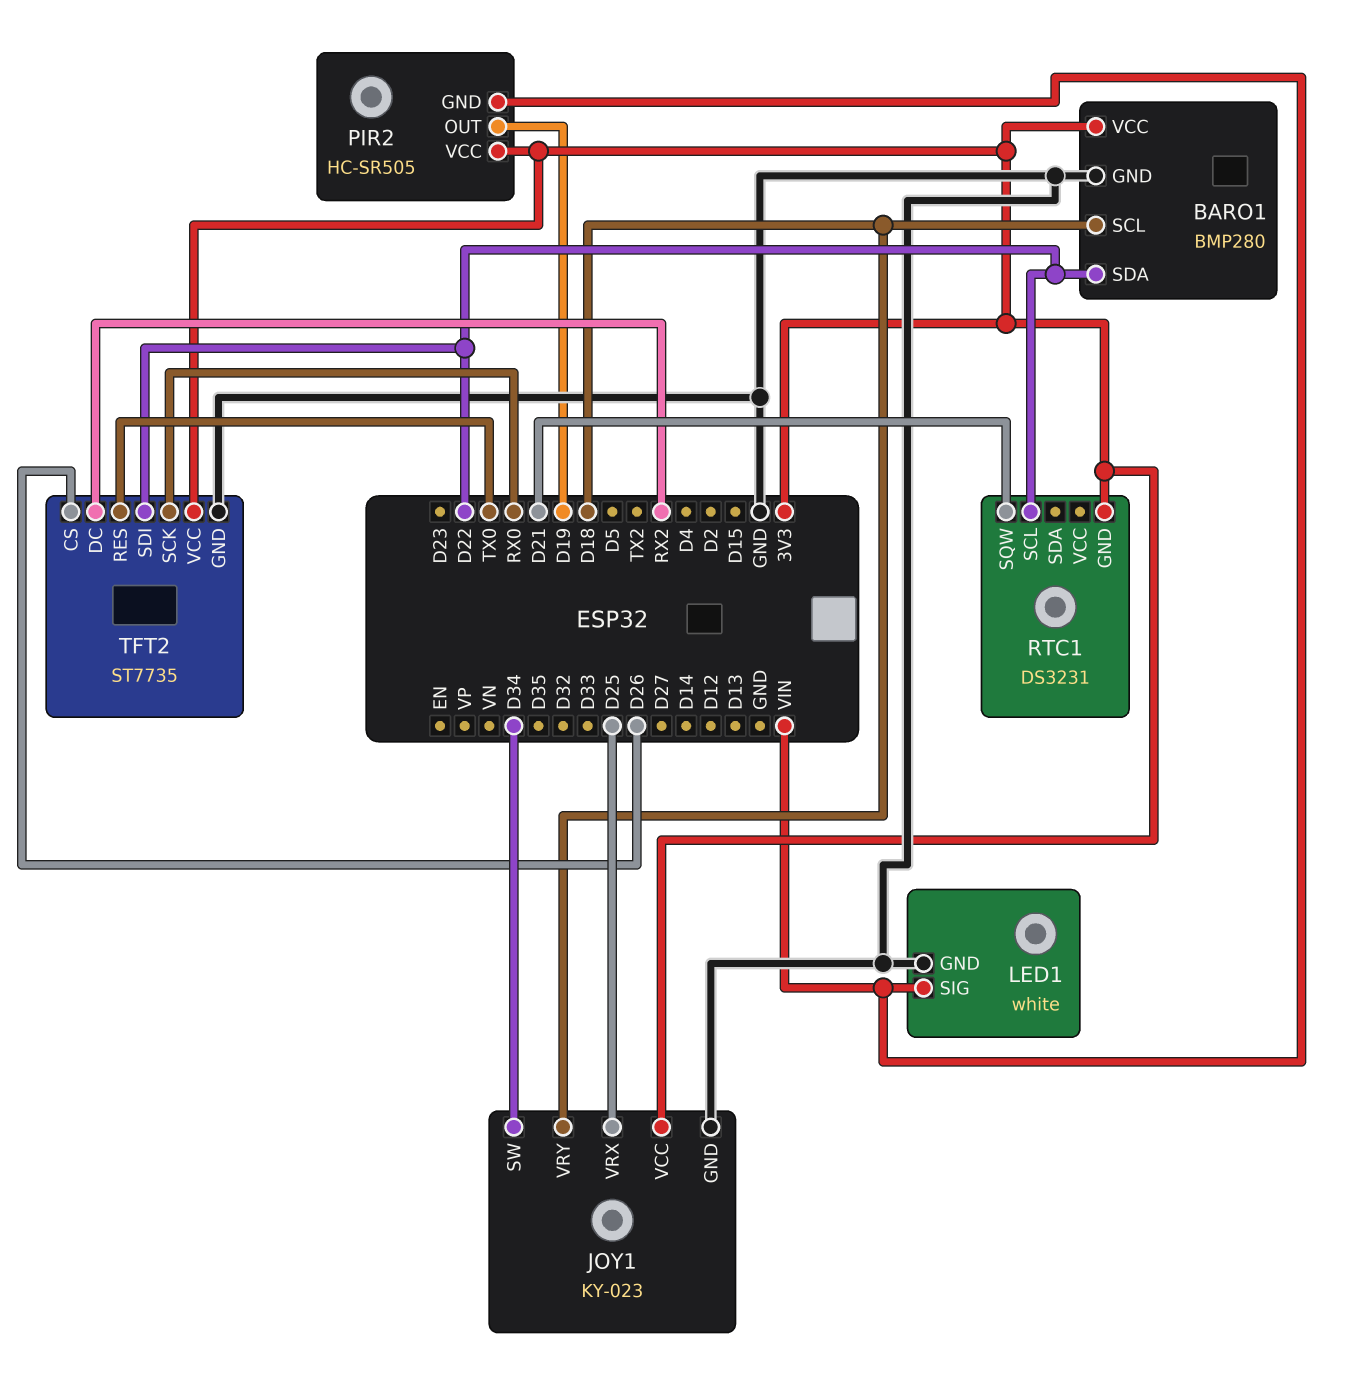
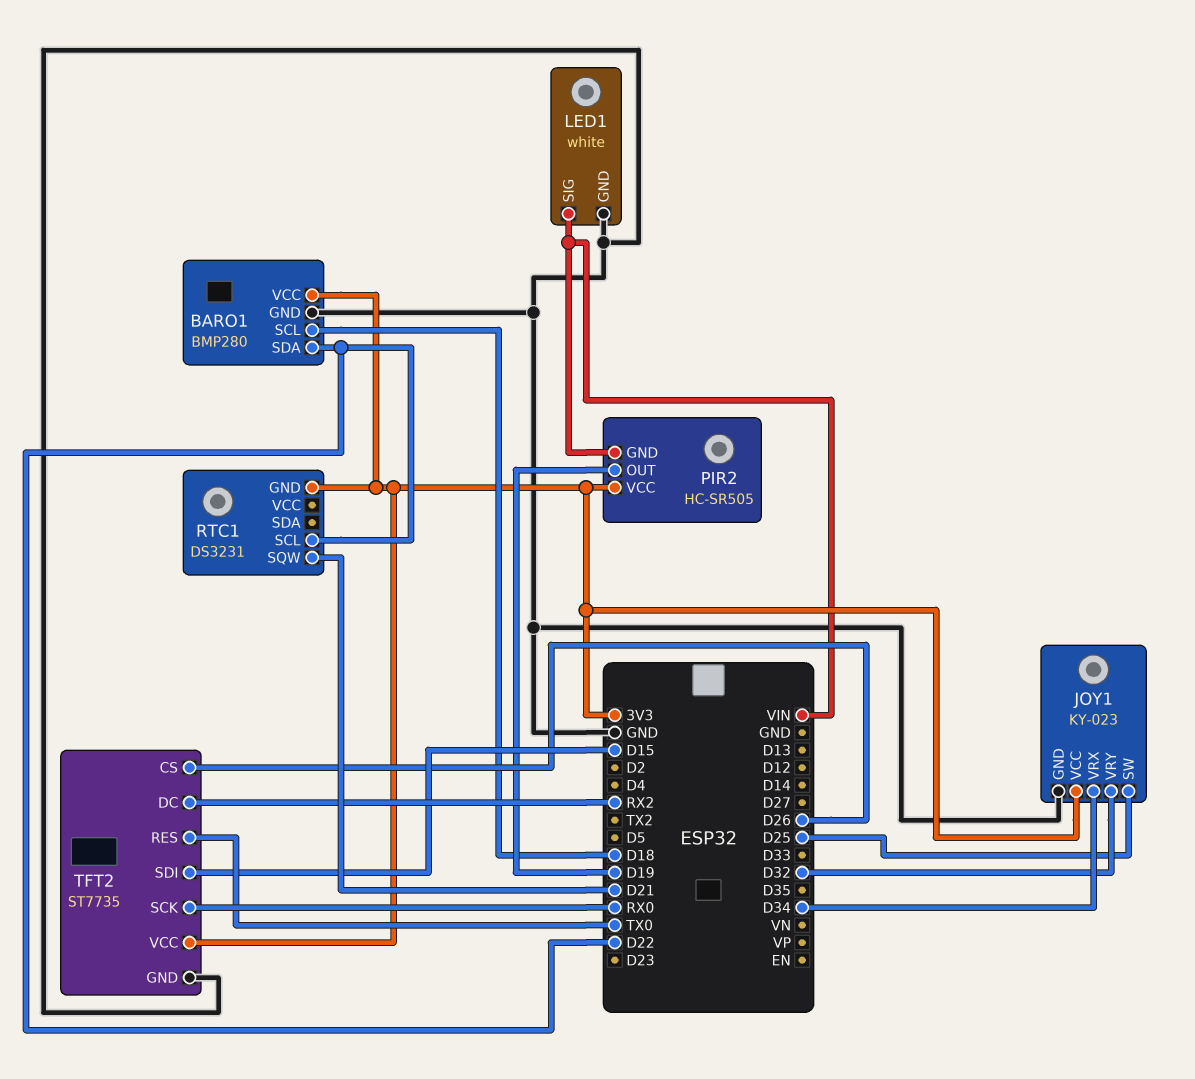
JOY1 pin SW: D34 -> D25
JOY1 pin VRX: D25 -> D34
JOY1 pin VRY: D18 -> D32
TFT2 pin SDI: D22 -> D15

